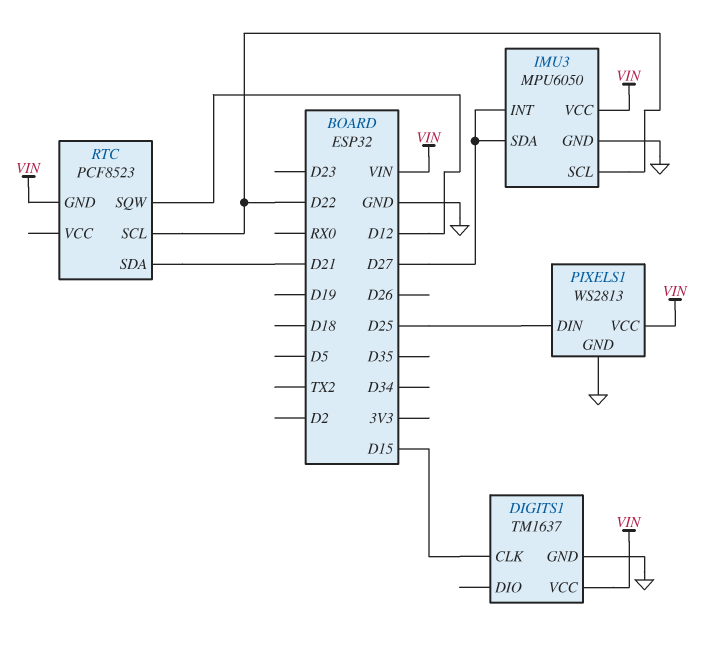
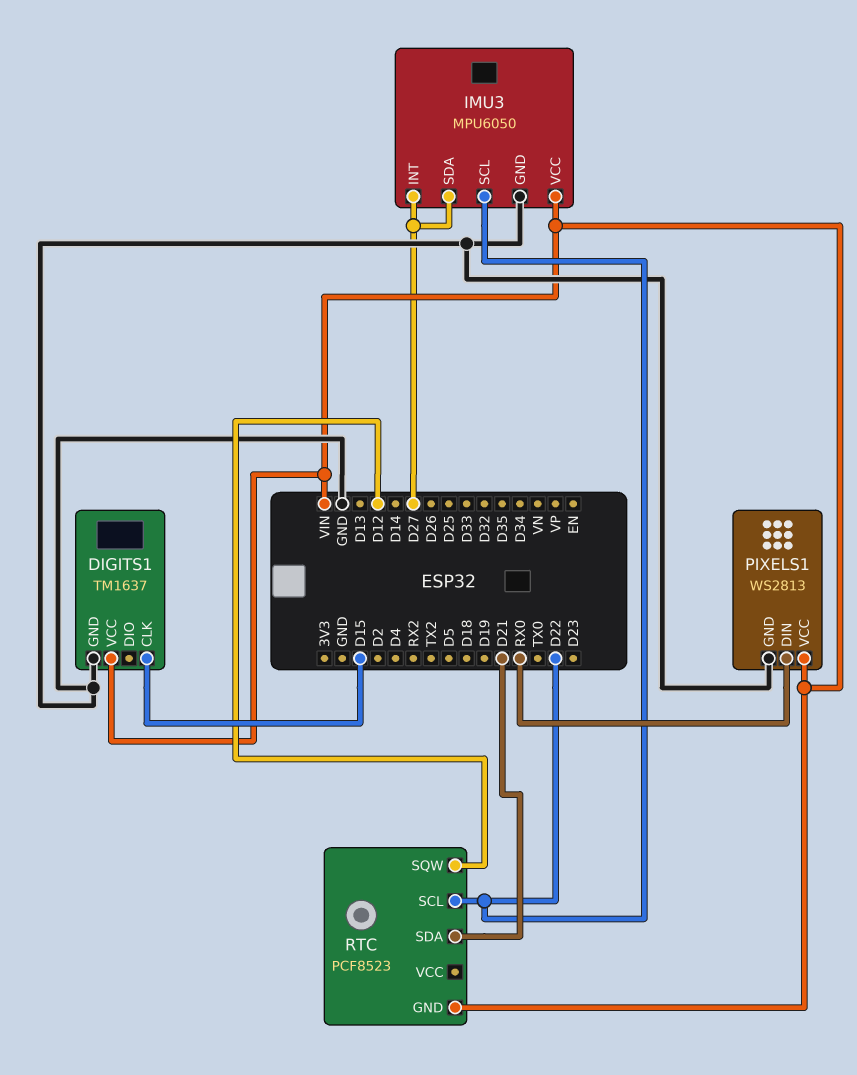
PIXELS1 pin DIN: D25 -> RX0

